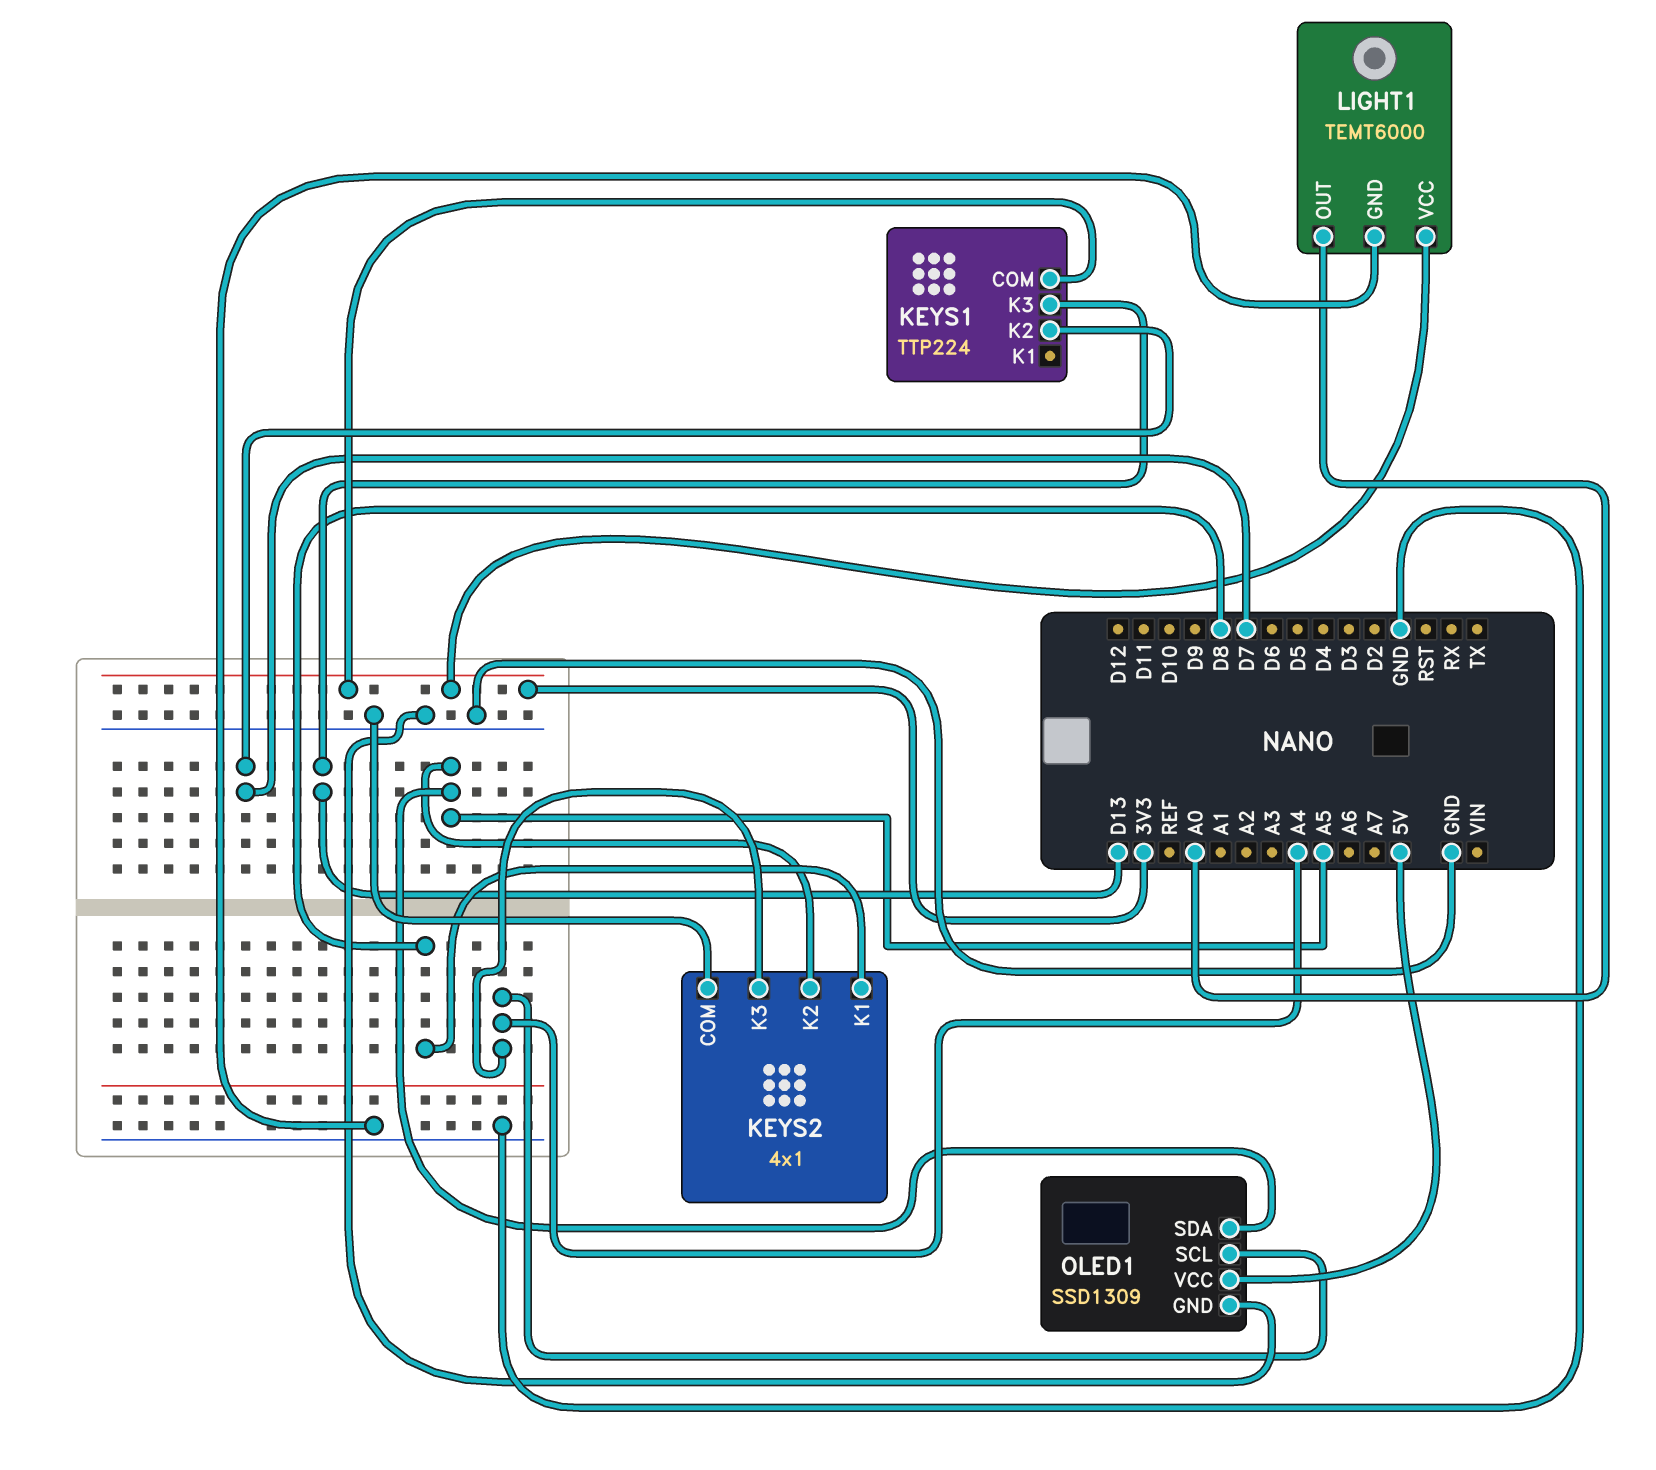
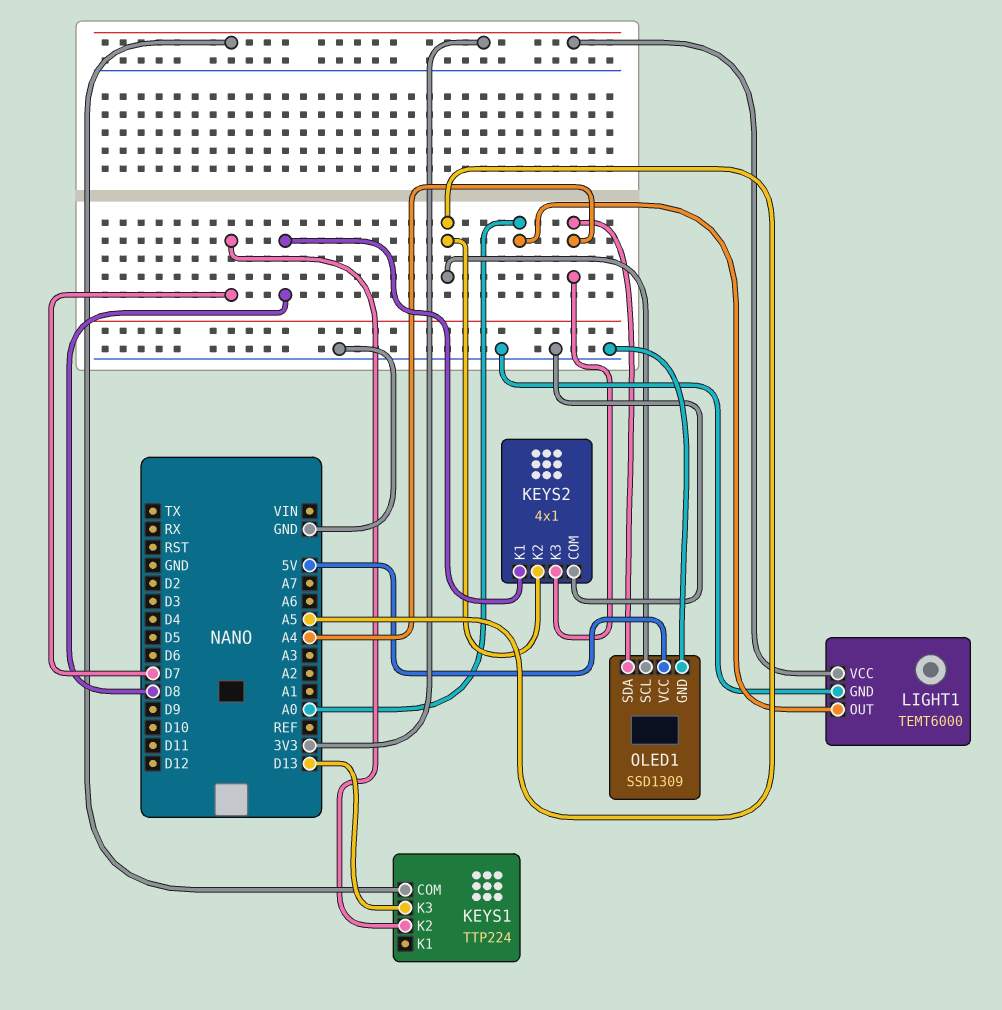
OLED1 pin SCL: A4 -> A5
OLED1 pin SDA: A5 -> A4

